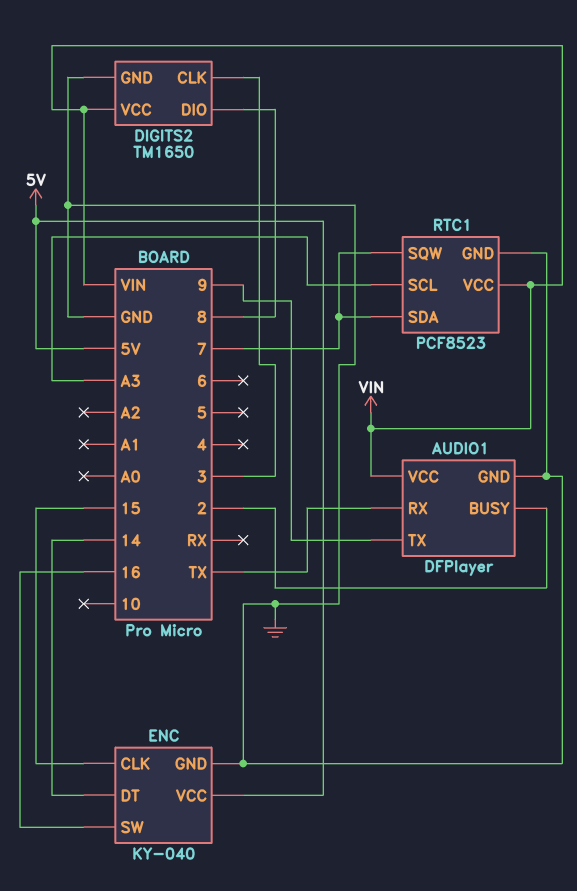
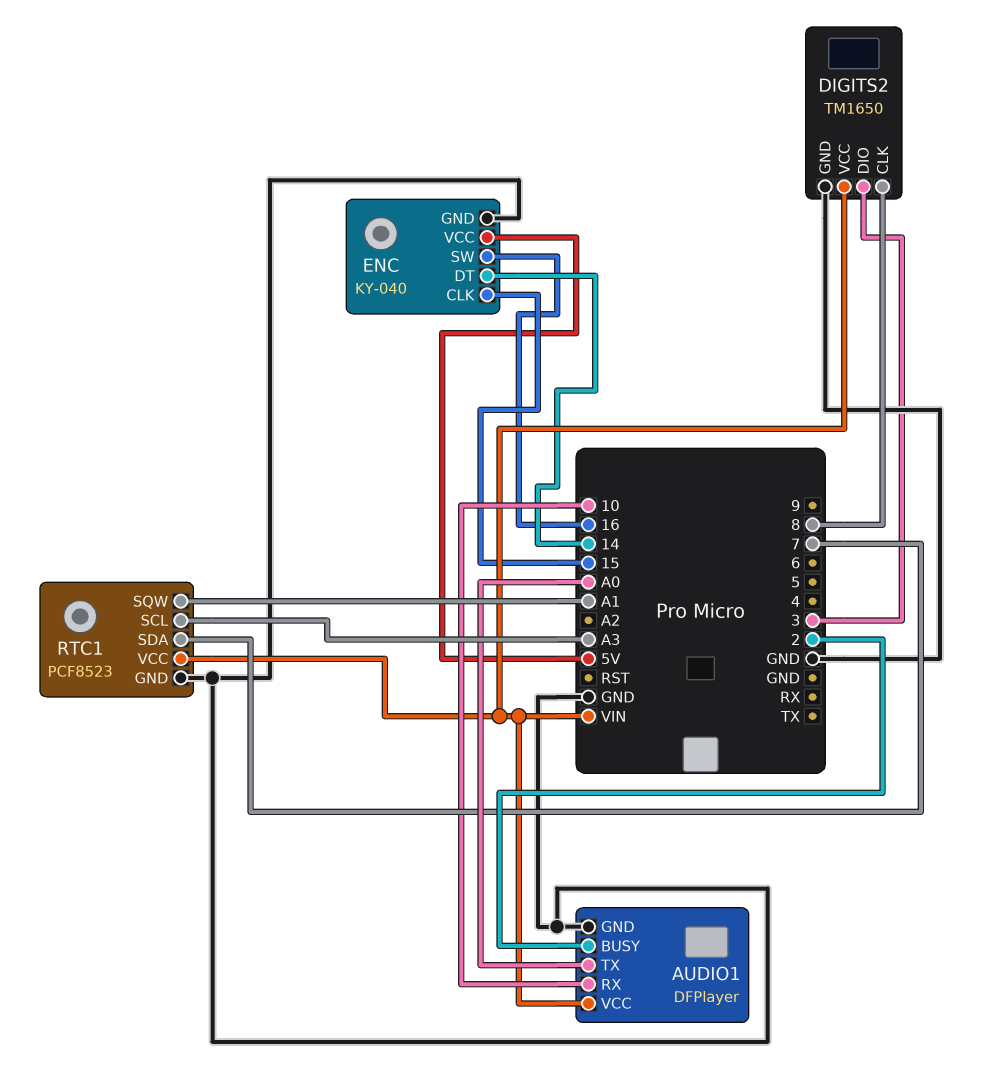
AUDIO1 pin RX: TX -> 10
AUDIO1 pin TX: 9 -> A0
DIGITS2 pin CLK: 3 -> 8
DIGITS2 pin DIO: 8 -> 3
RTC1 pin SQW: 7 -> A1

